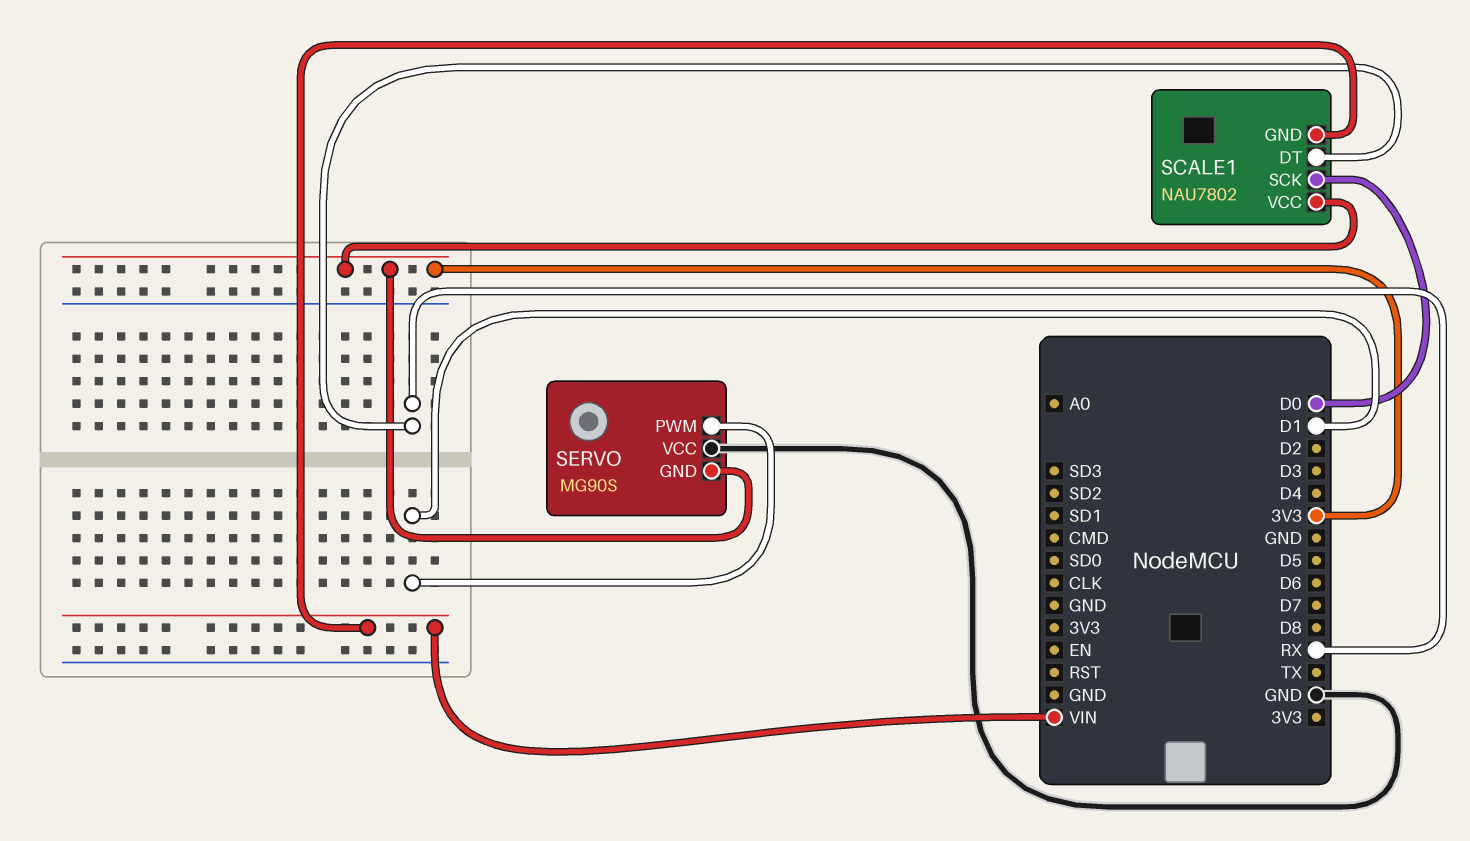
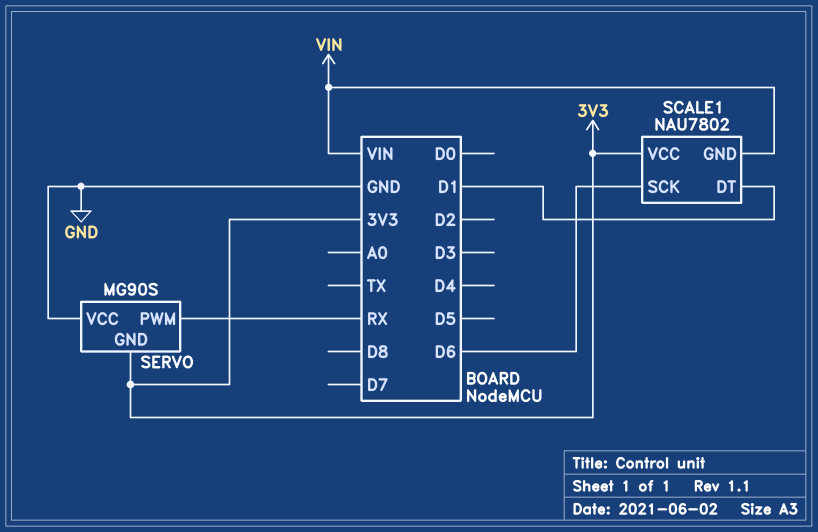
SCALE1 pin DT: RX -> D1
SCALE1 pin SCK: D0 -> D6
SERVO pin PWM: D1 -> RX

